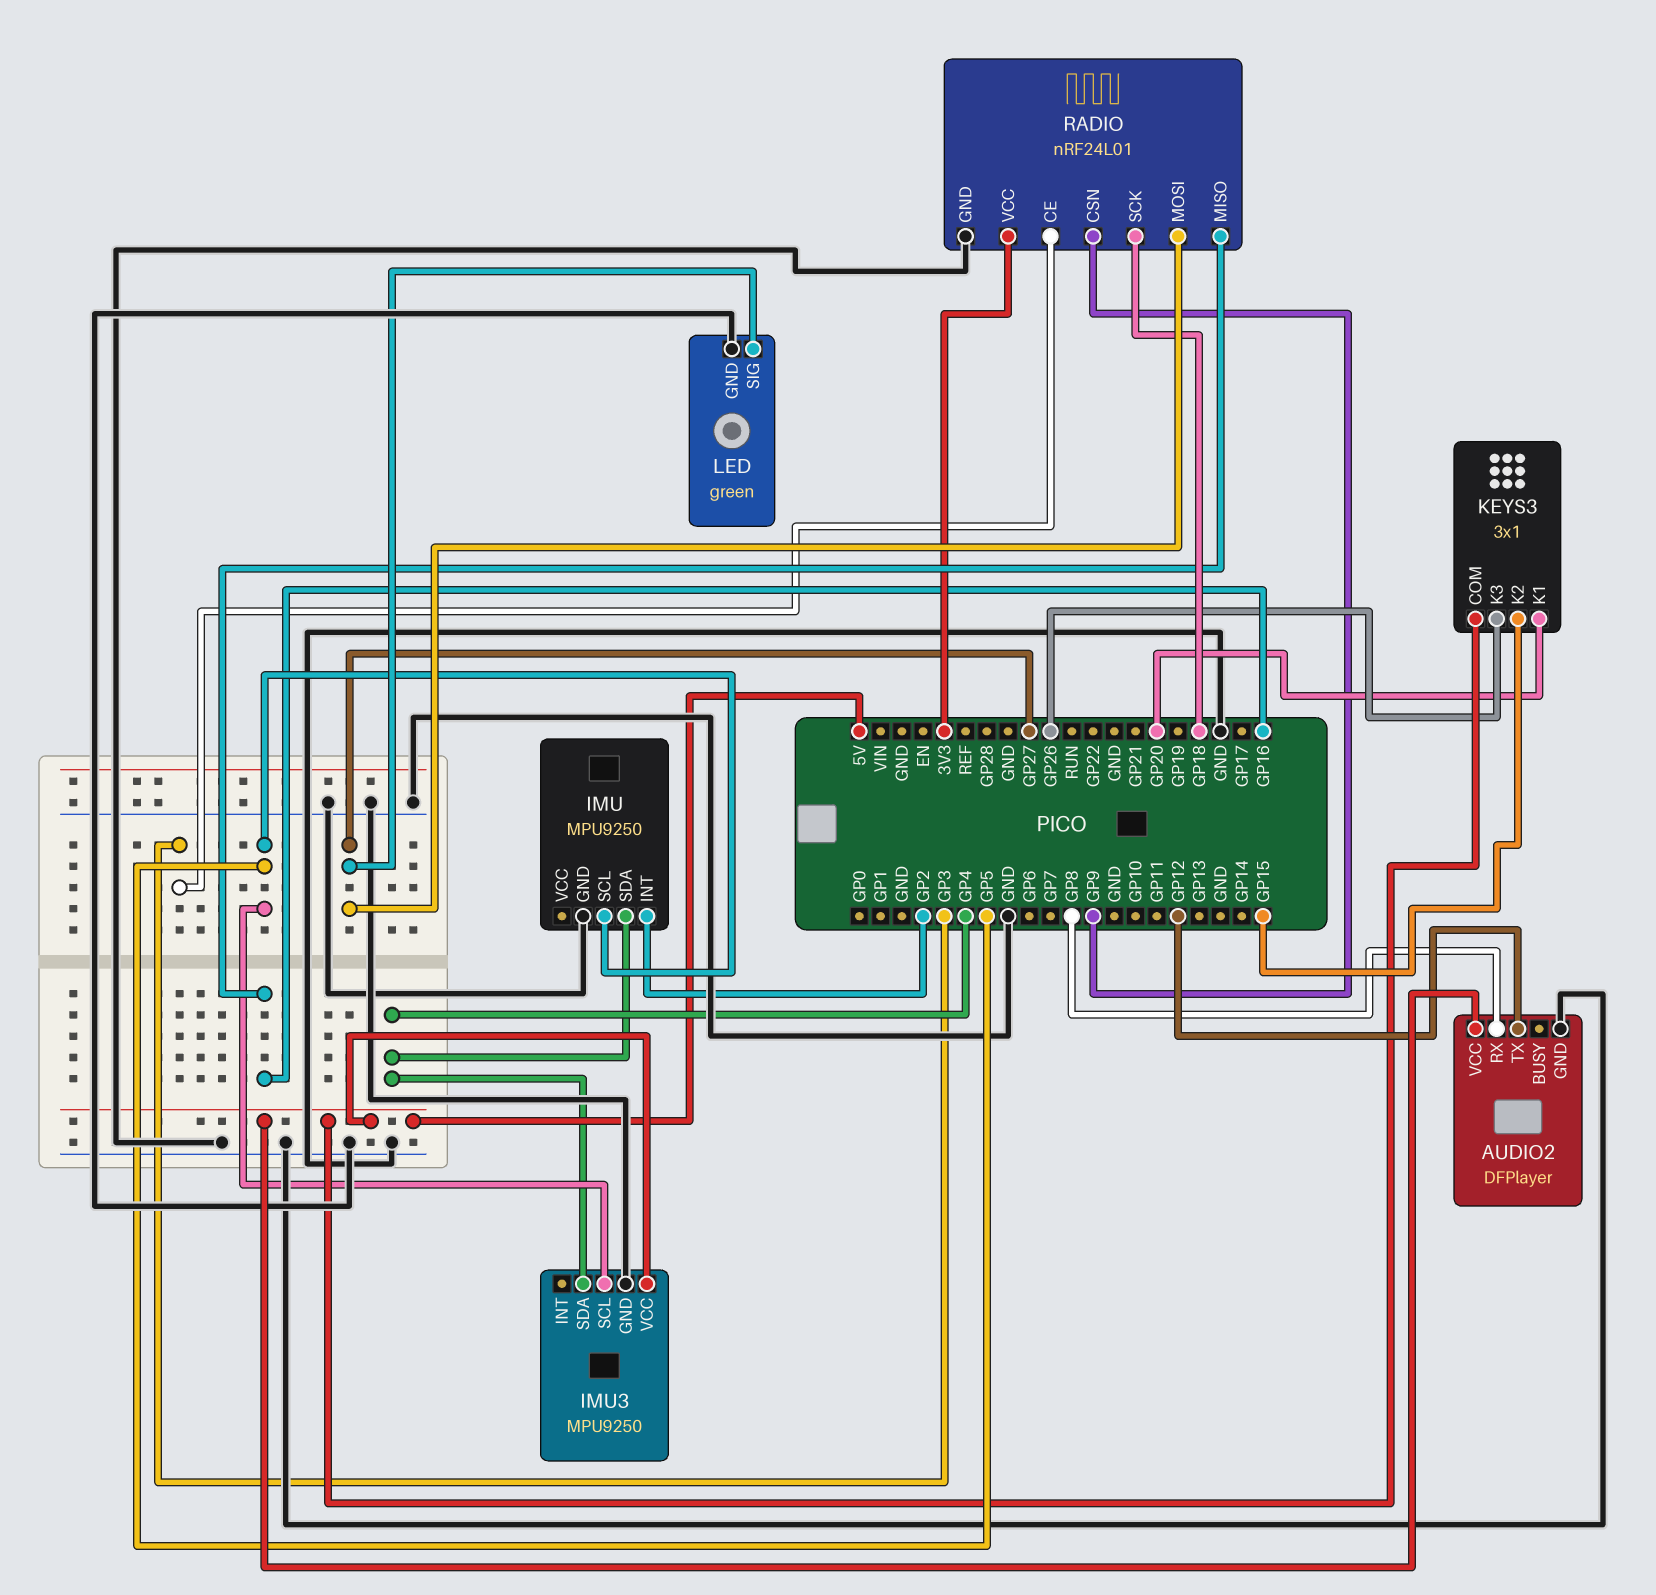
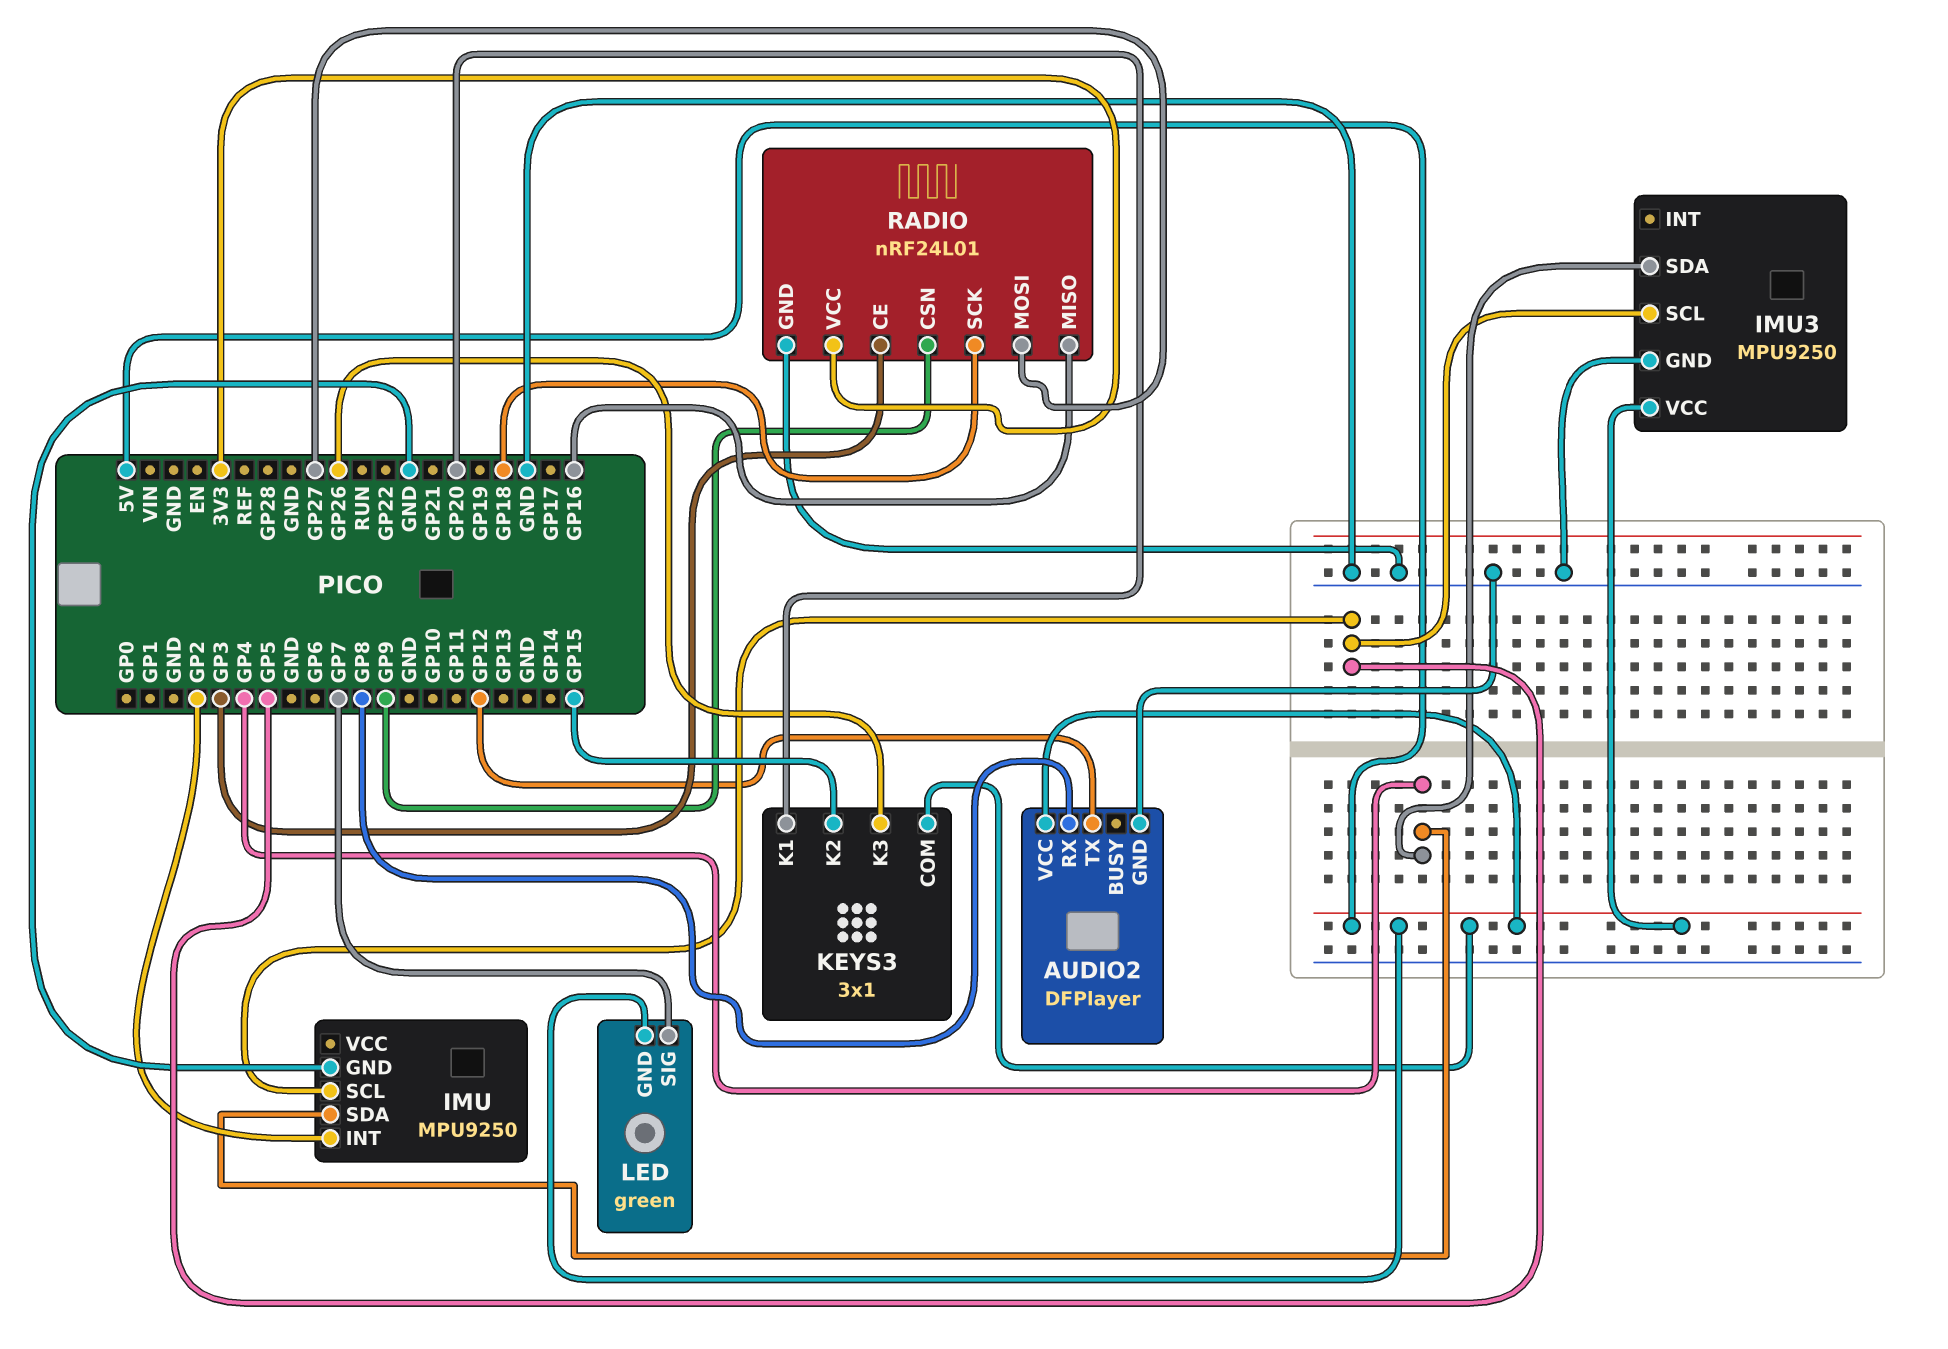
LED pin GND: GND -> 5V
LED pin SIG: GP27 -> GP7

